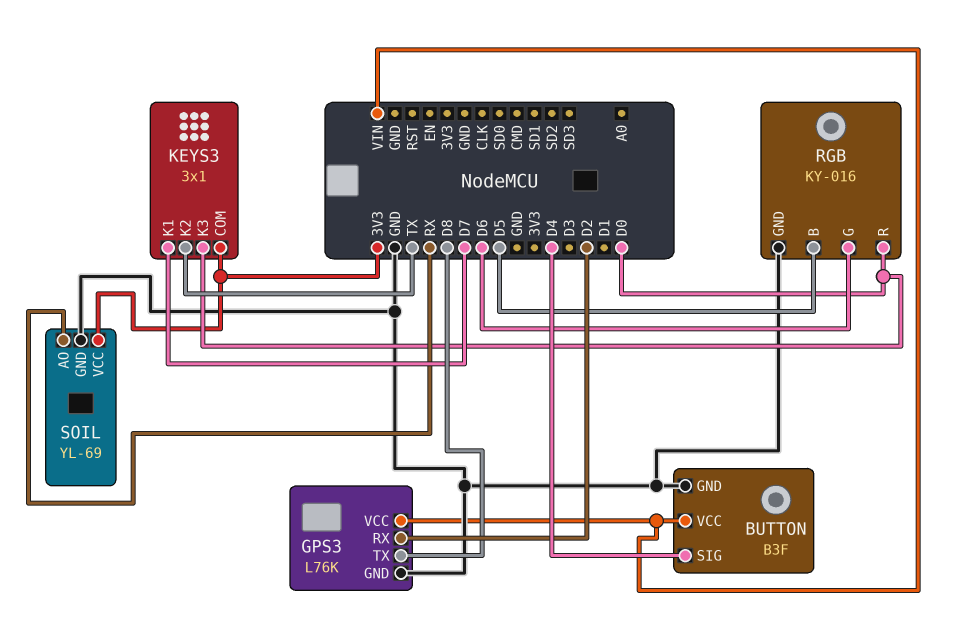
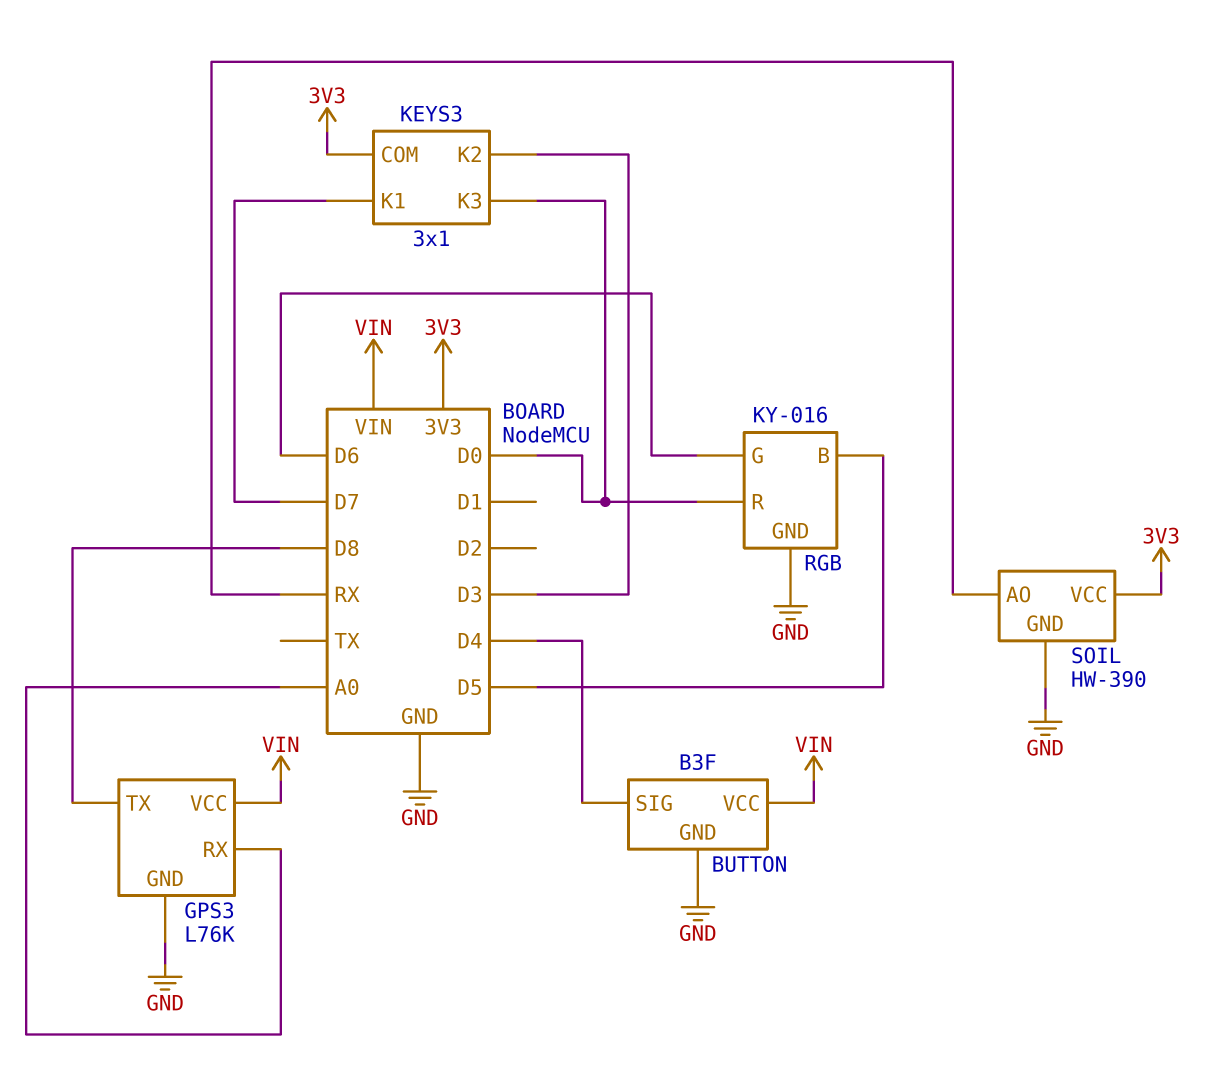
GPS3 pin RX: D2 -> A0
KEYS3 pin K2: TX -> D3
SOIL: YL-69 -> HW-390

